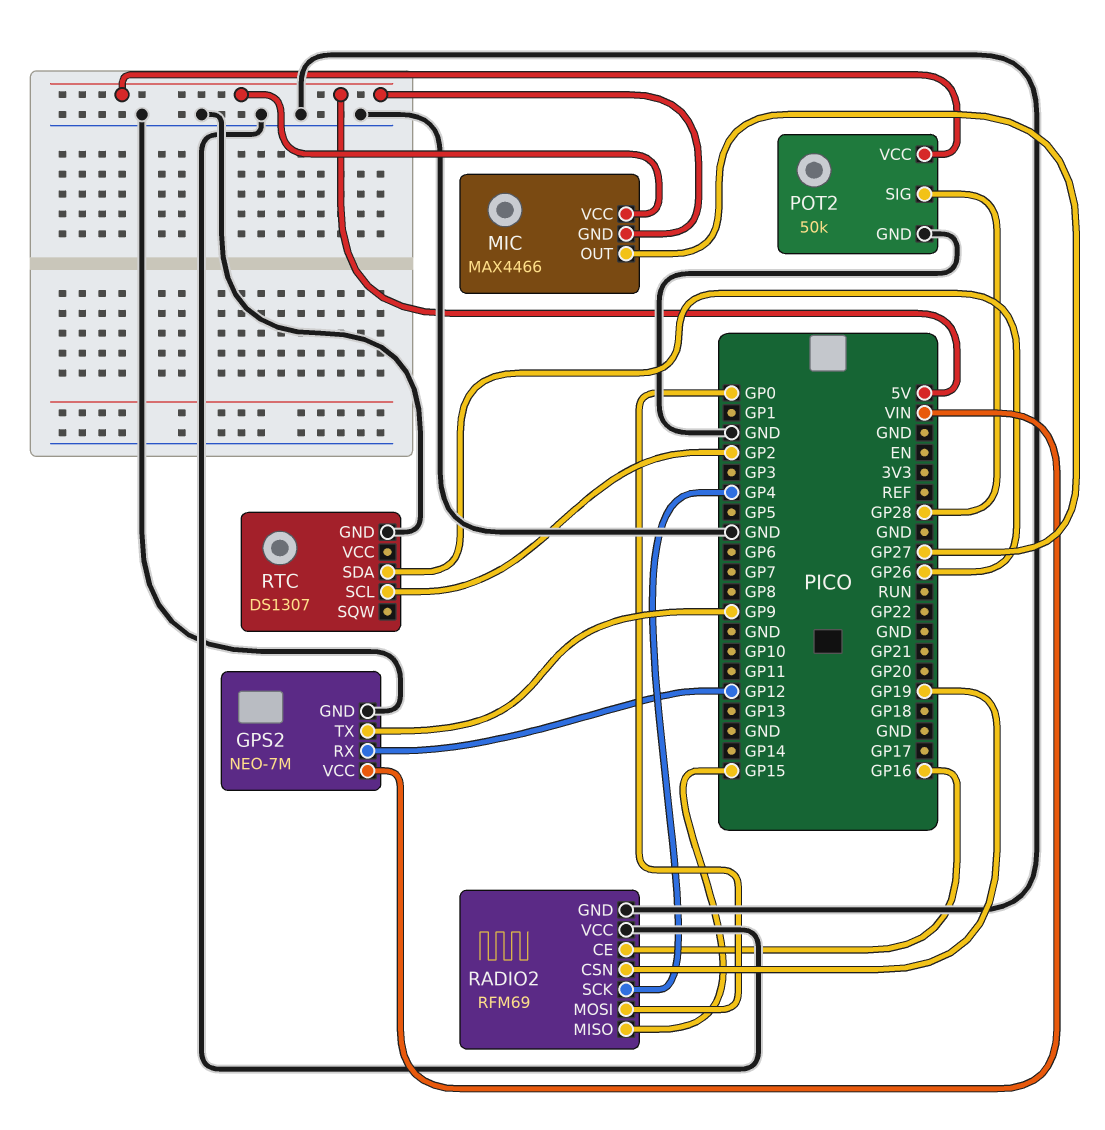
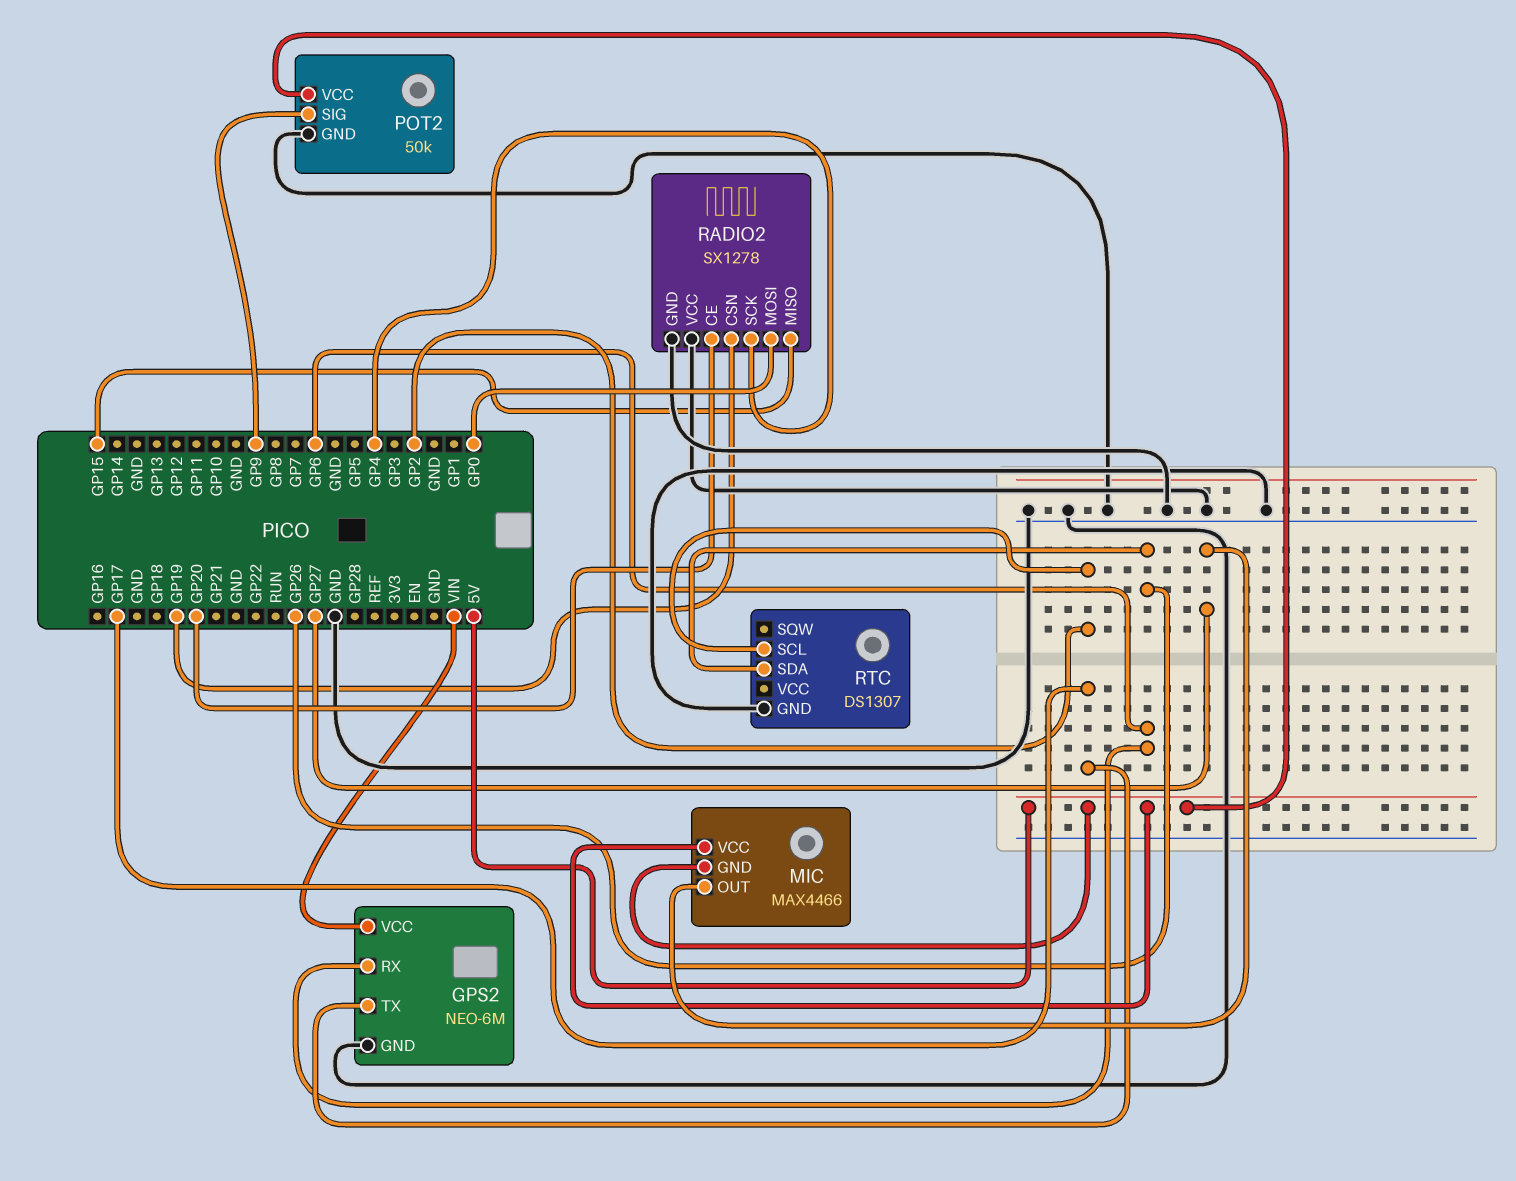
GPS2: NEO-7M -> NEO-6M
GPS2 pin RX: GP12 -> GP6
GPS2 pin TX: GP9 -> GP17
POT2 pin SIG: GP28 -> GP9
RADIO2: RFM69 -> SX1278
RADIO2 pin CE: GP16 -> GP20

